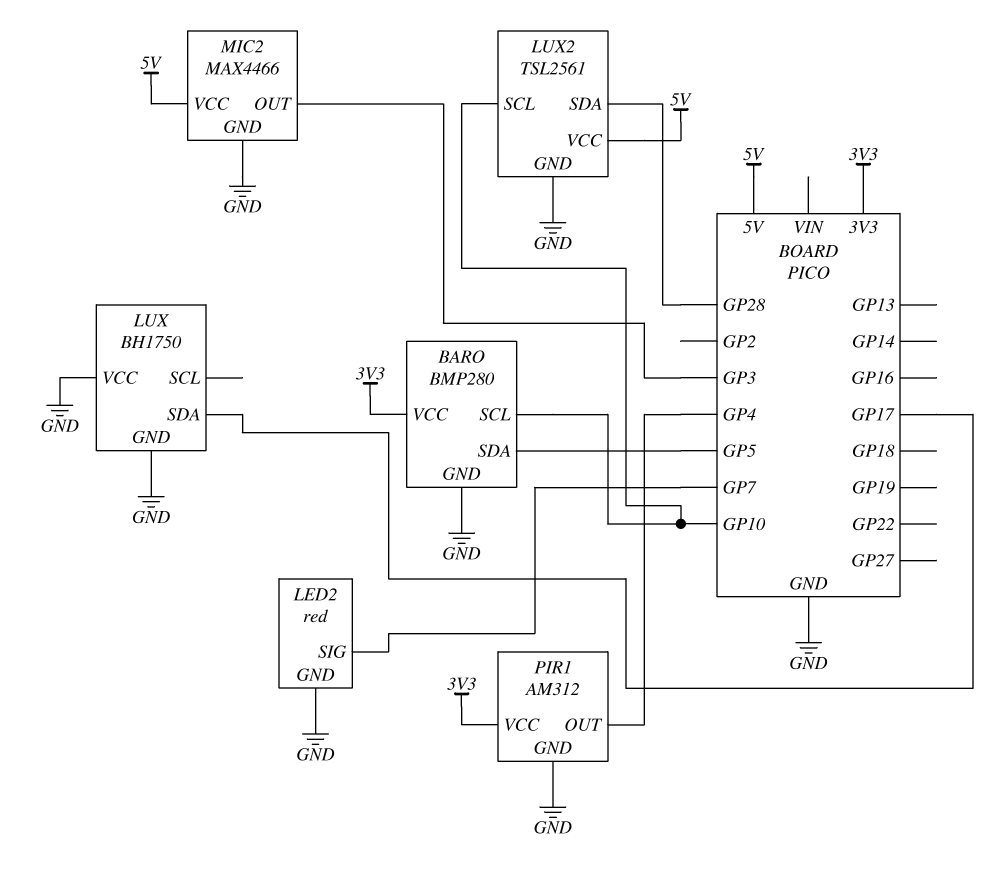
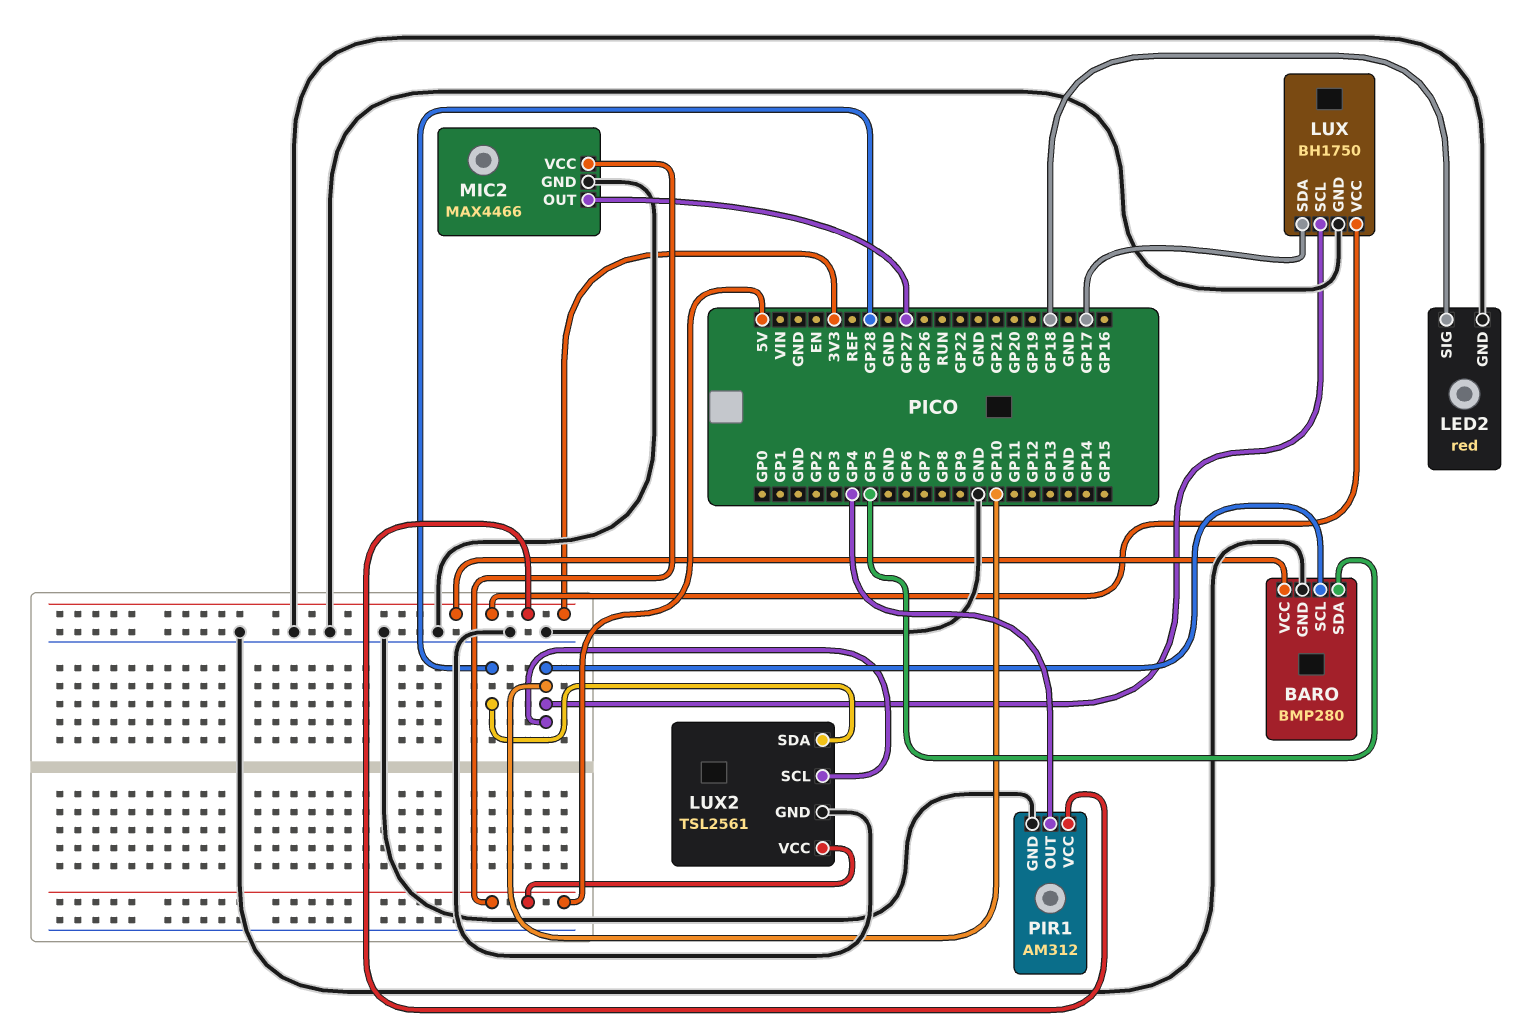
LED2 pin SIG: GP7 -> GP18
LUX pin SCL: none -> GP10
LUX pin VCC: GND -> 3V3
MIC2 pin OUT: GP3 -> GP27

